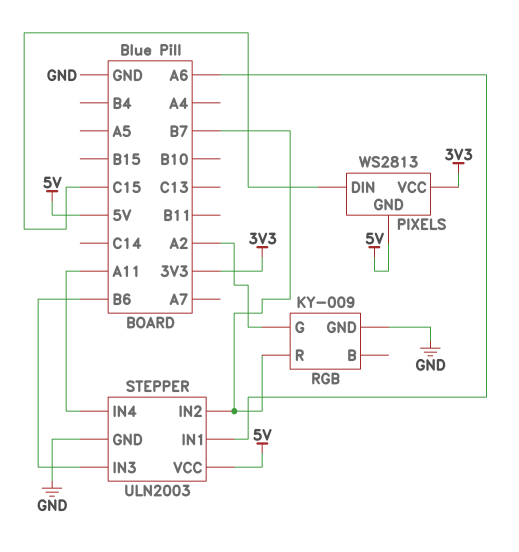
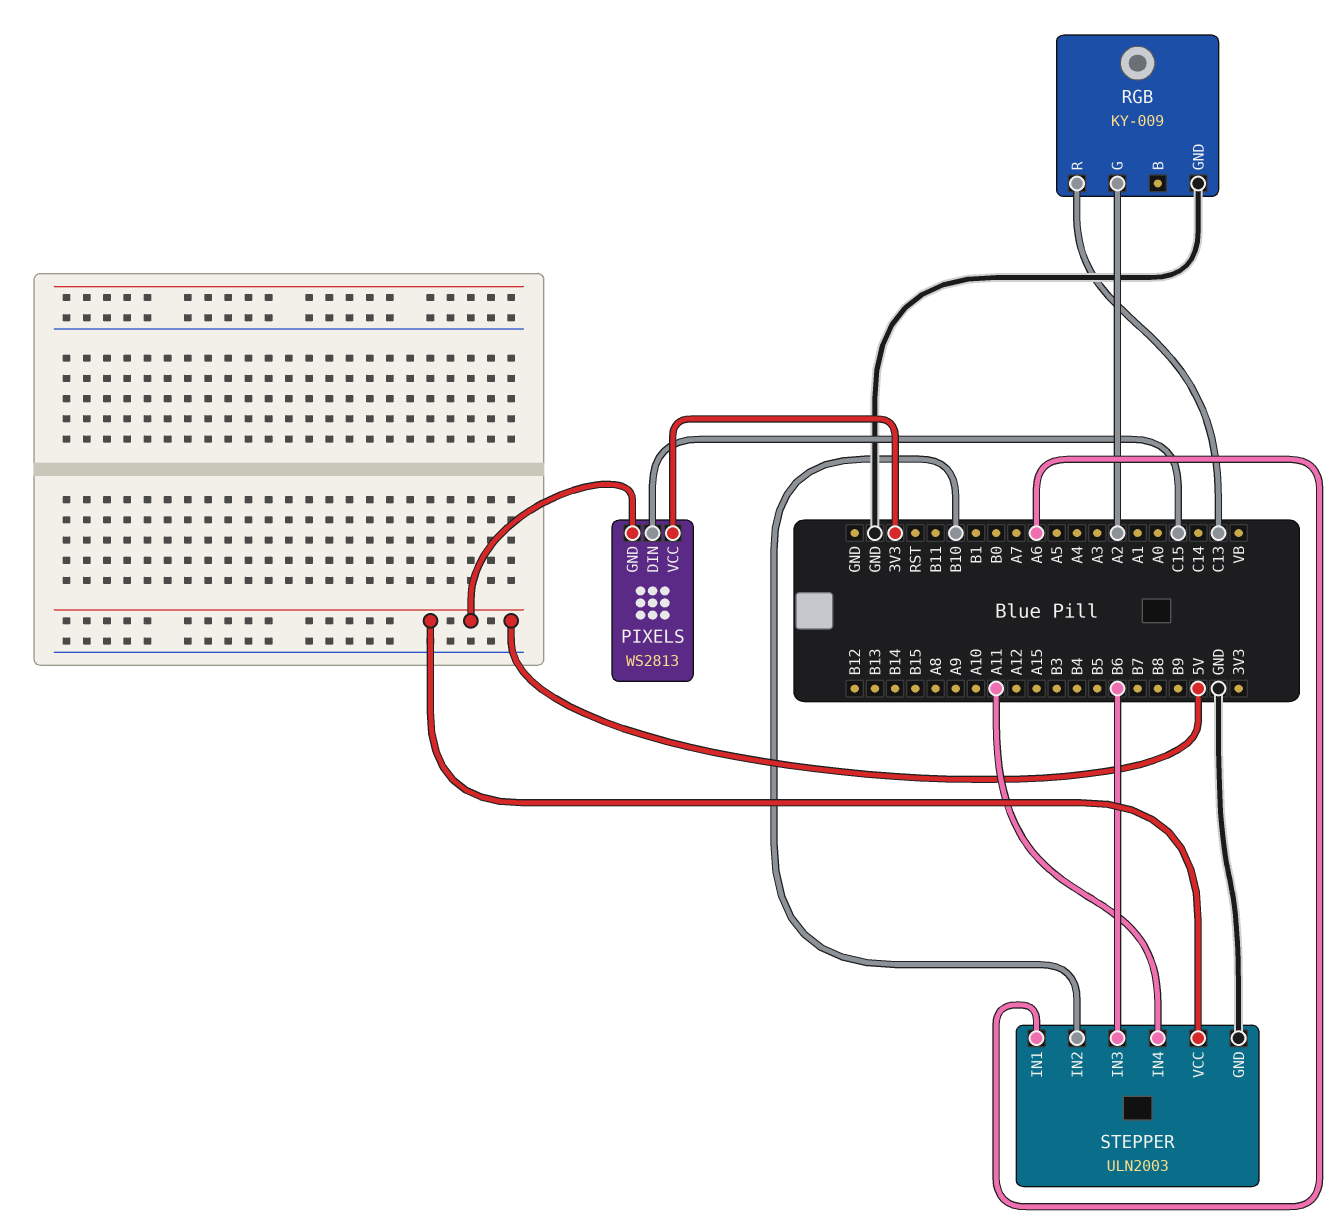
RGB pin R: B7 -> C13
STEPPER pin IN2: B7 -> B10

